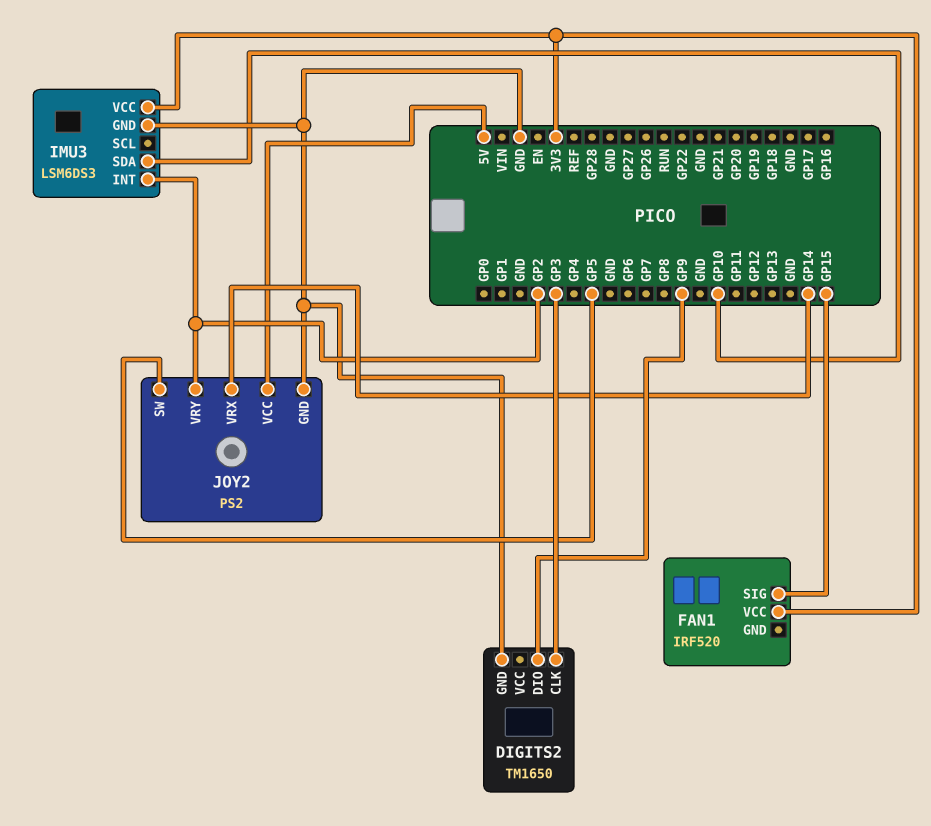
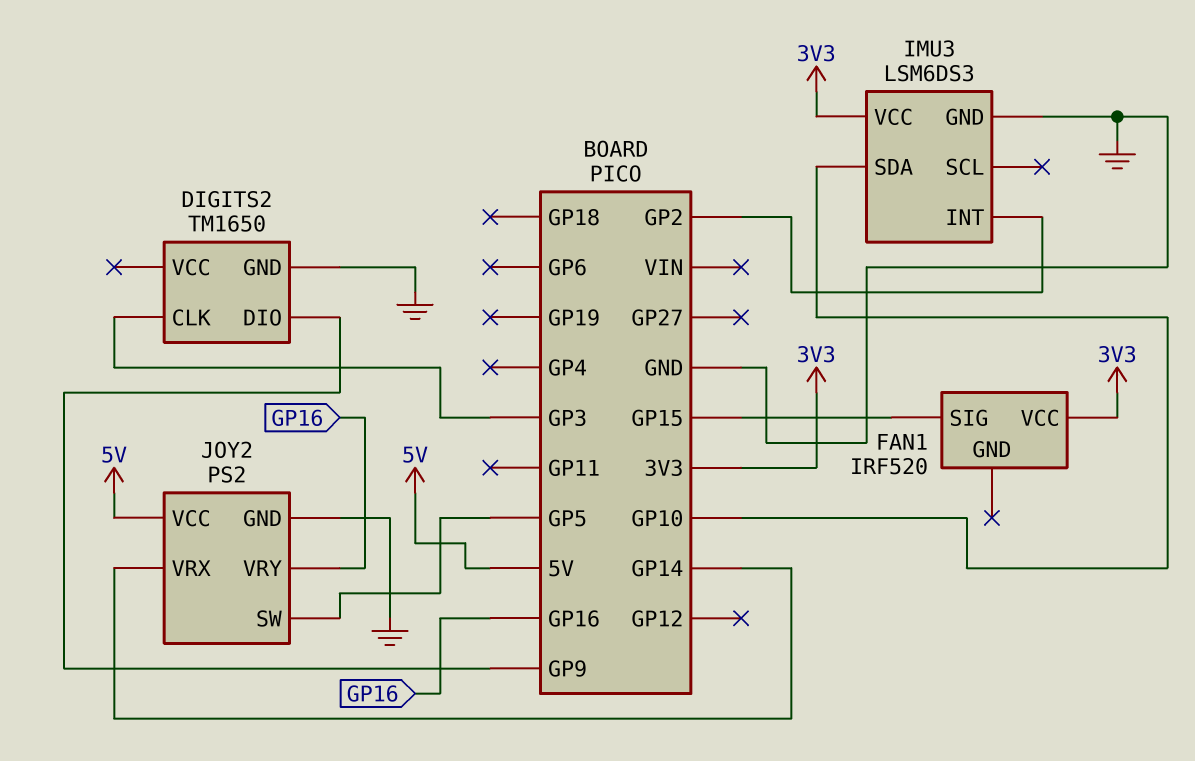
JOY2 pin VRY: GP2 -> GP16

